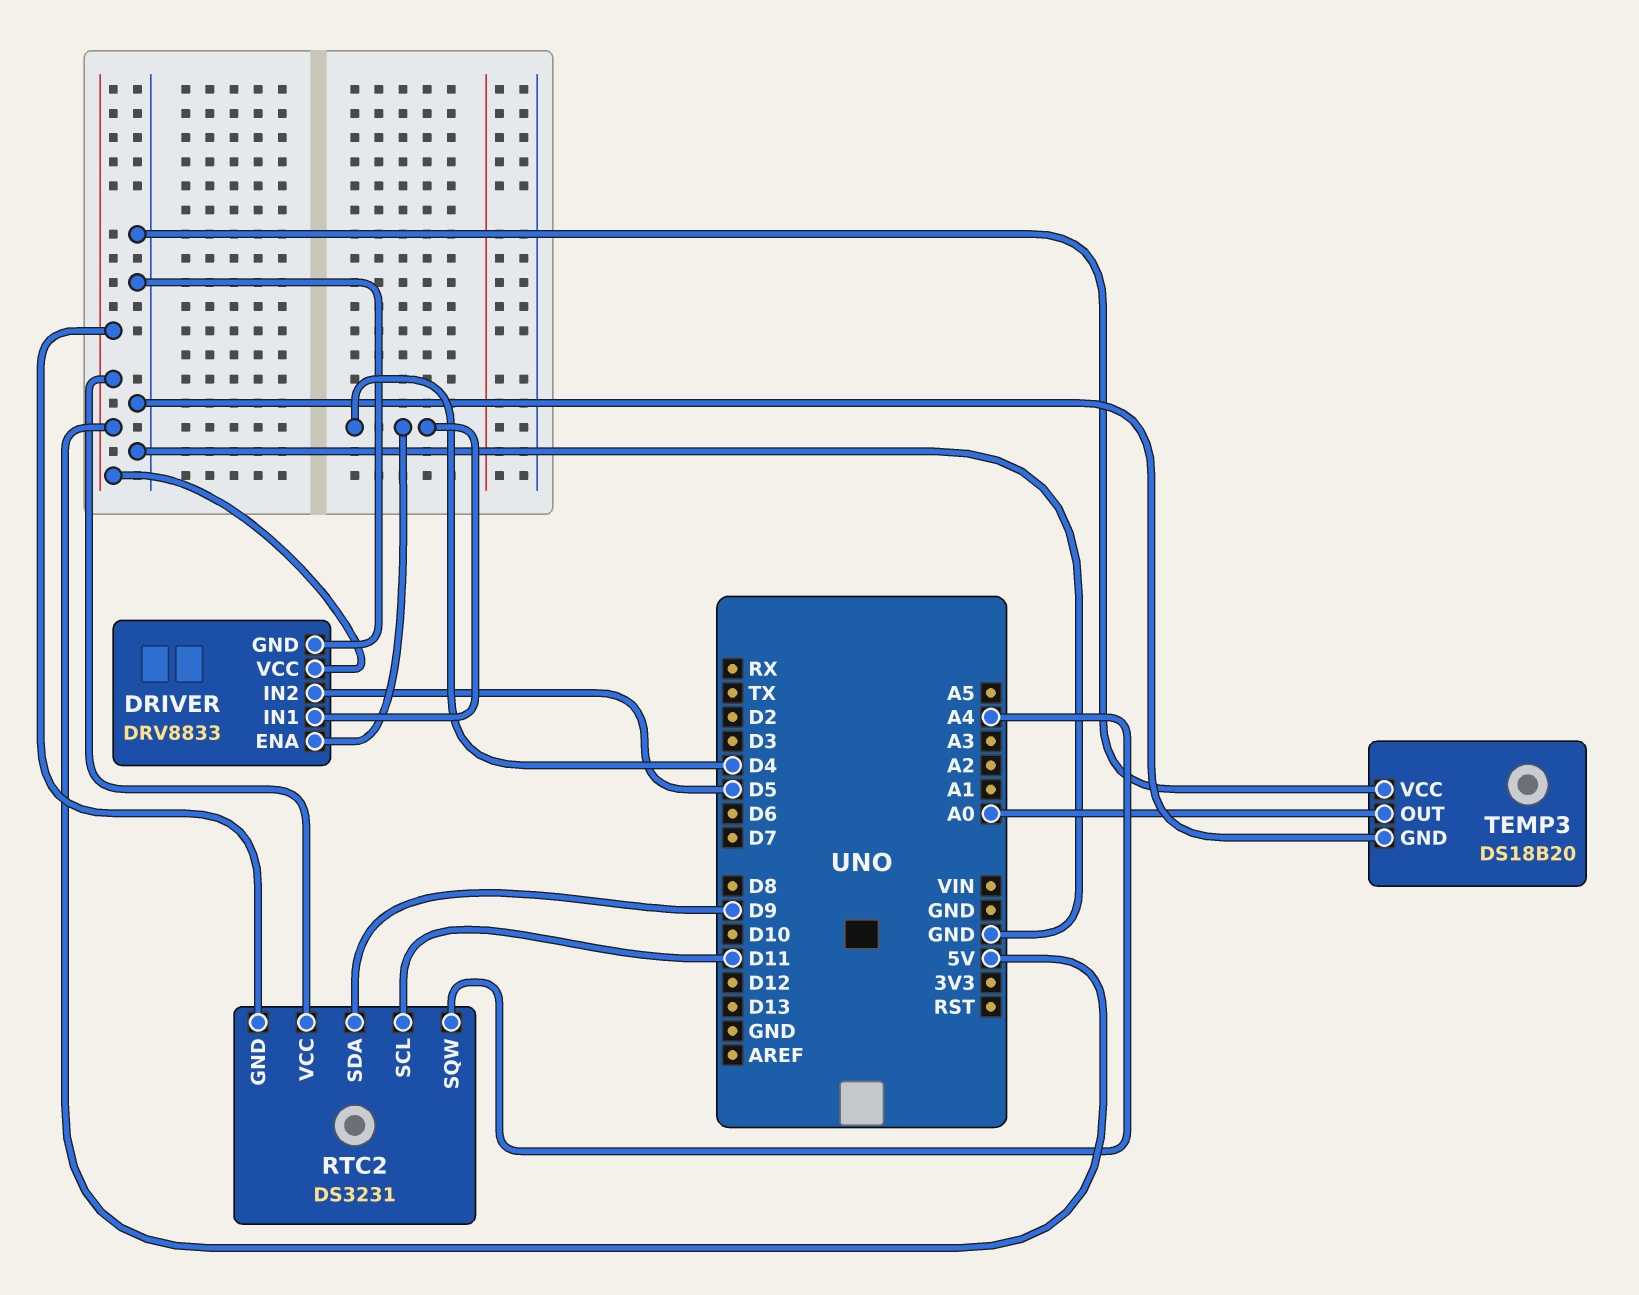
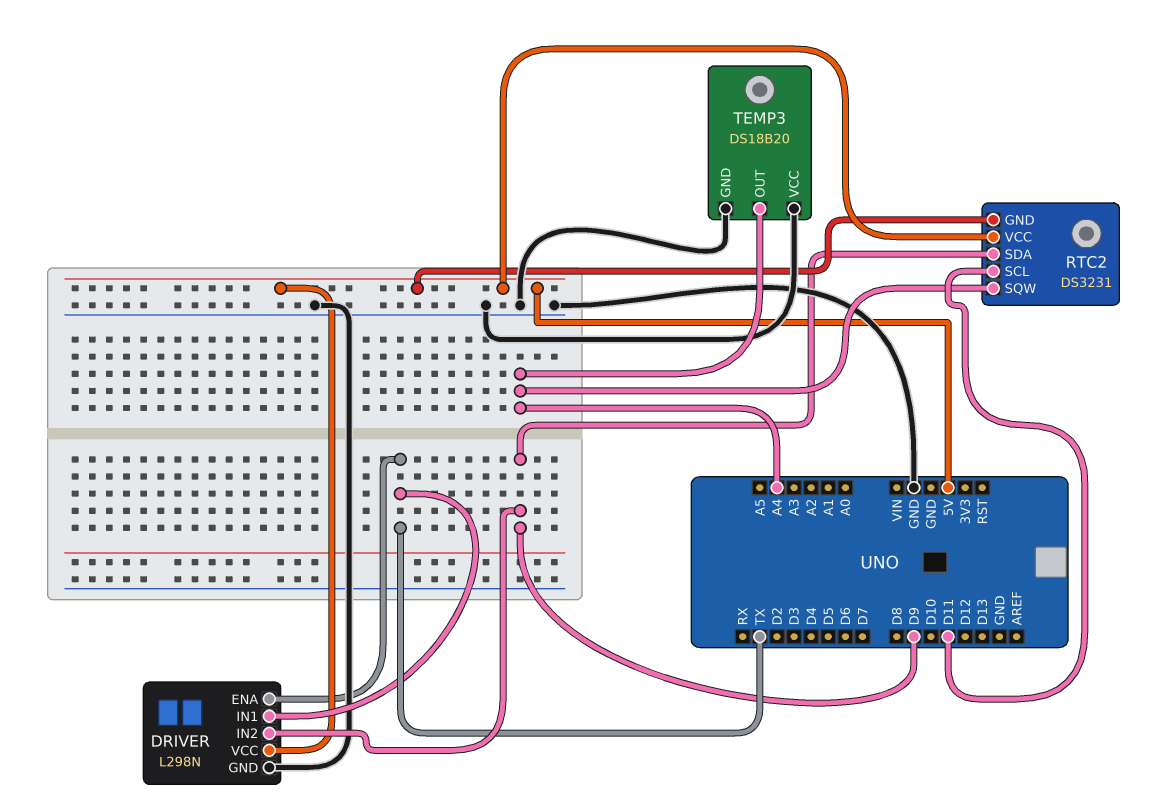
DRIVER: DRV8833 -> L298N
DRIVER pin ENA: D4 -> TX
DRIVER pin IN1: D4 -> TX
DRIVER pin IN2: D5 -> D9
TEMP3 pin OUT: A0 -> A4

